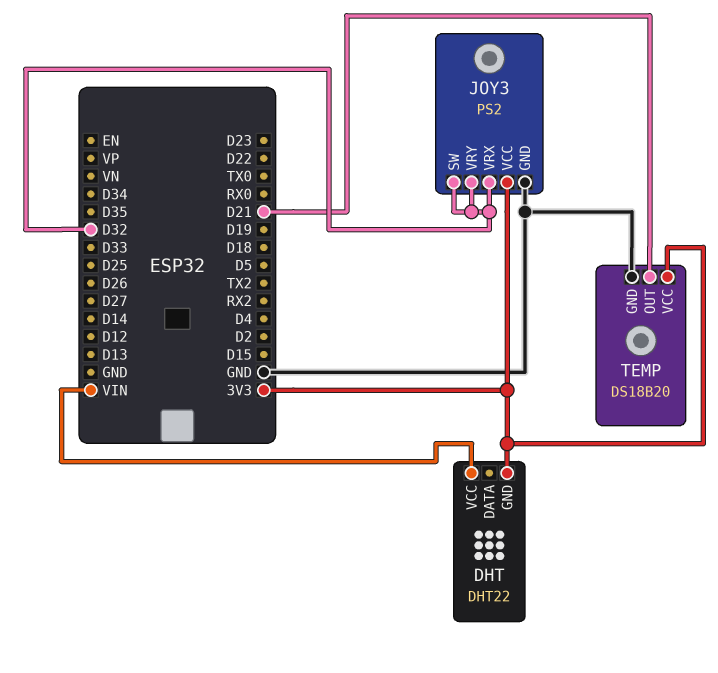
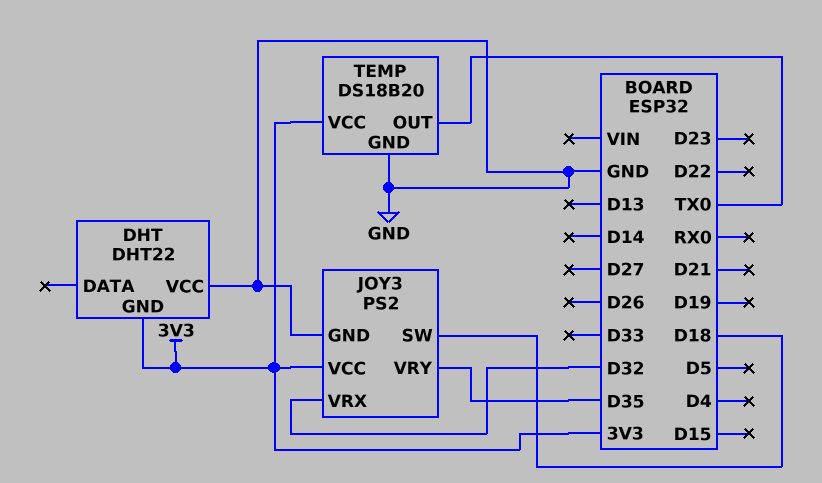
DHT pin VCC: VIN -> GND
JOY3 pin SW: D32 -> D18
JOY3 pin VRY: D32 -> D35
TEMP pin OUT: D21 -> TX0

